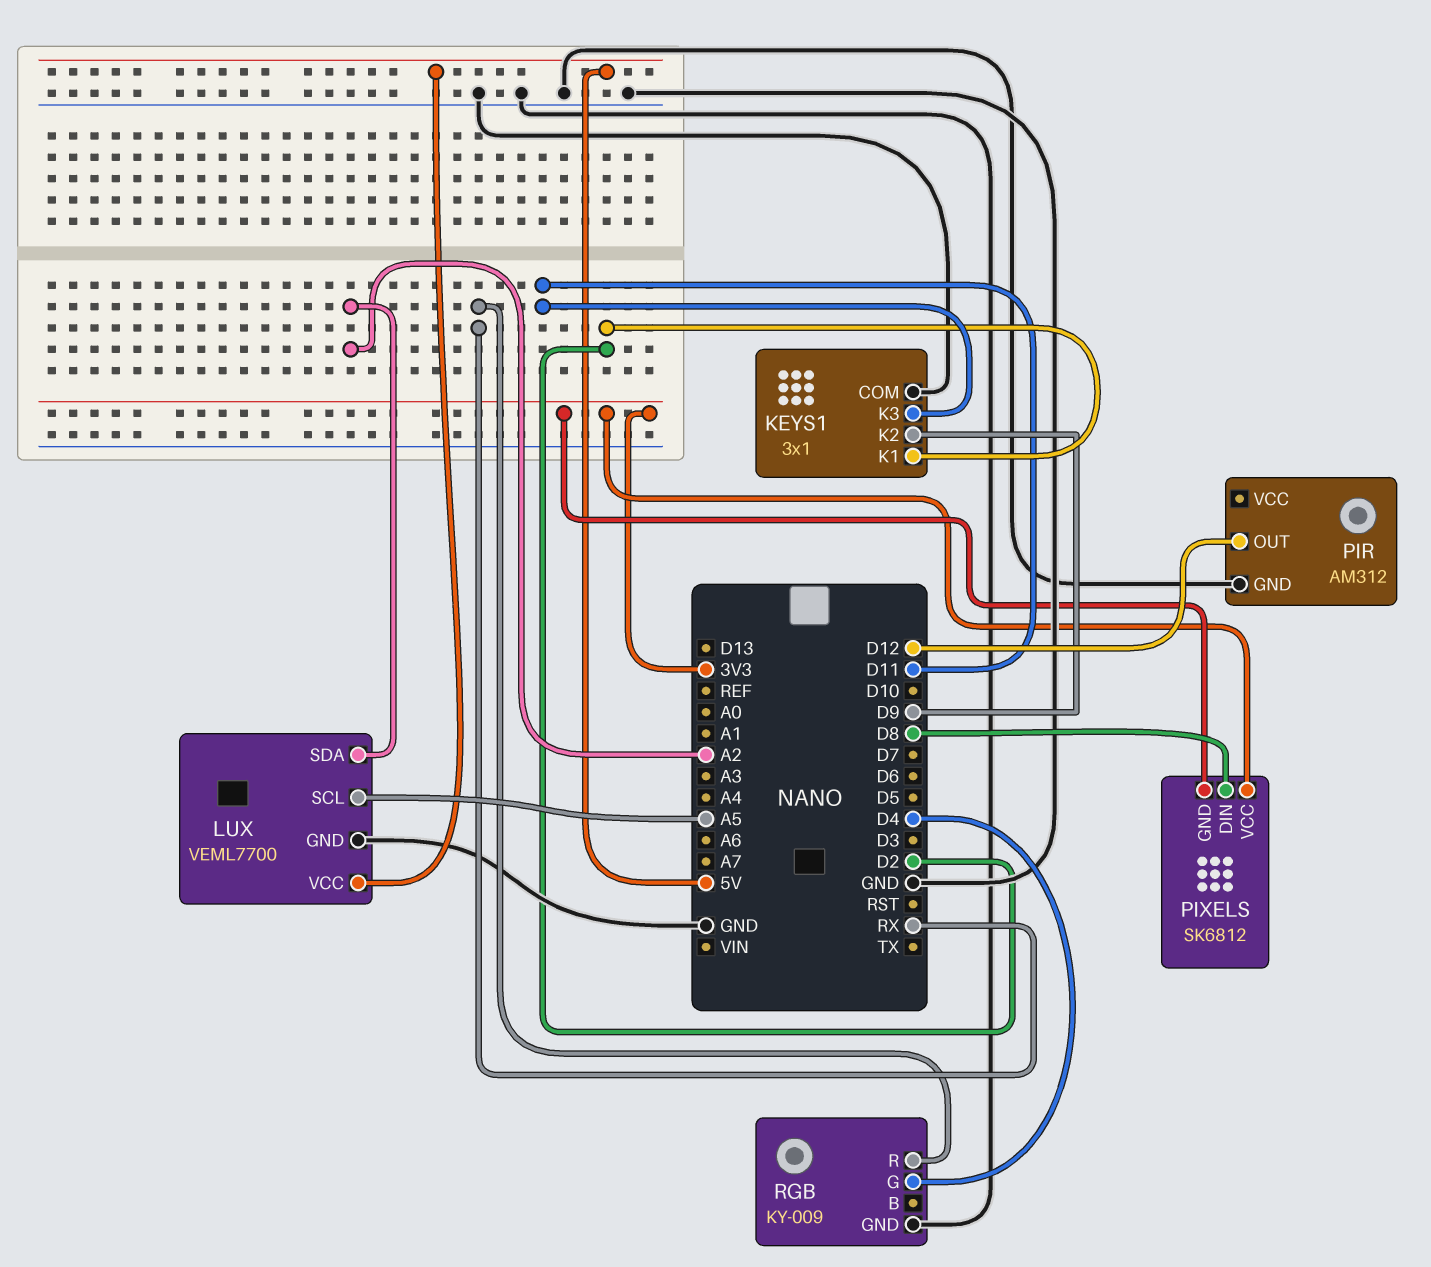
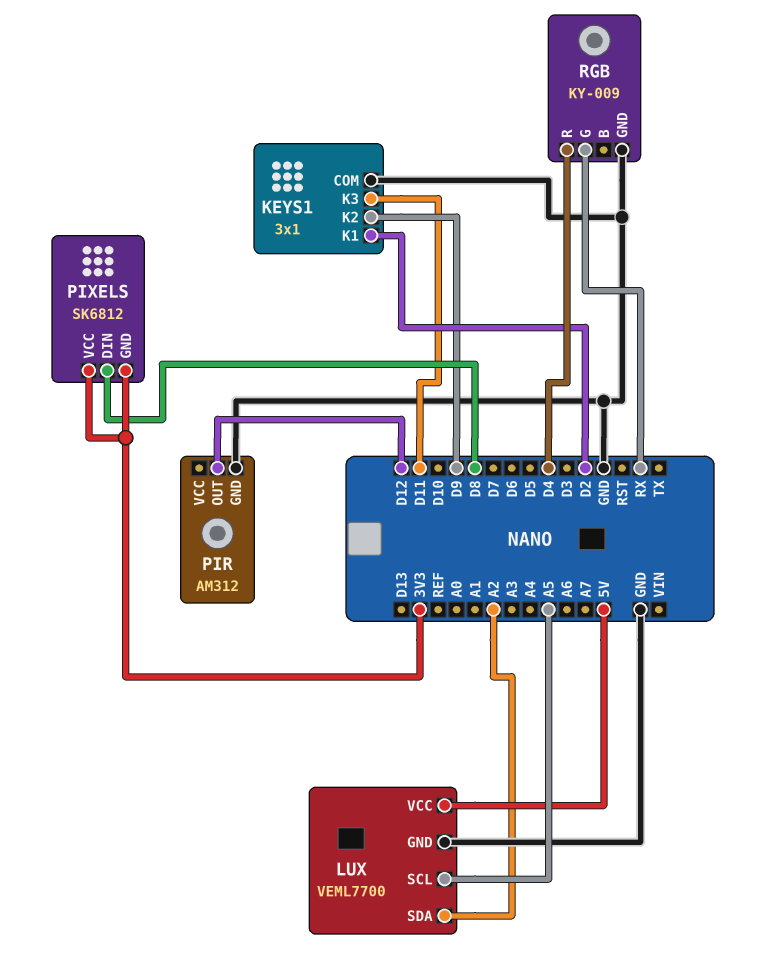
RGB pin G: D4 -> RX
RGB pin R: RX -> D4

